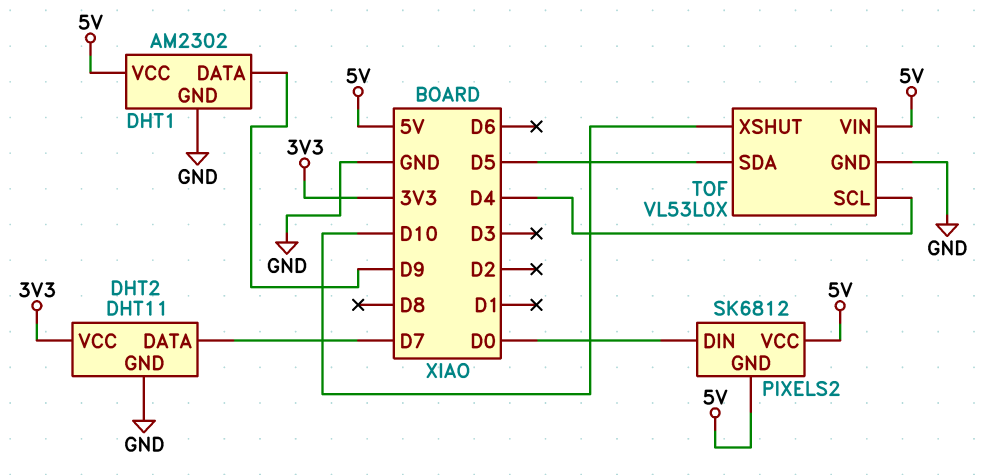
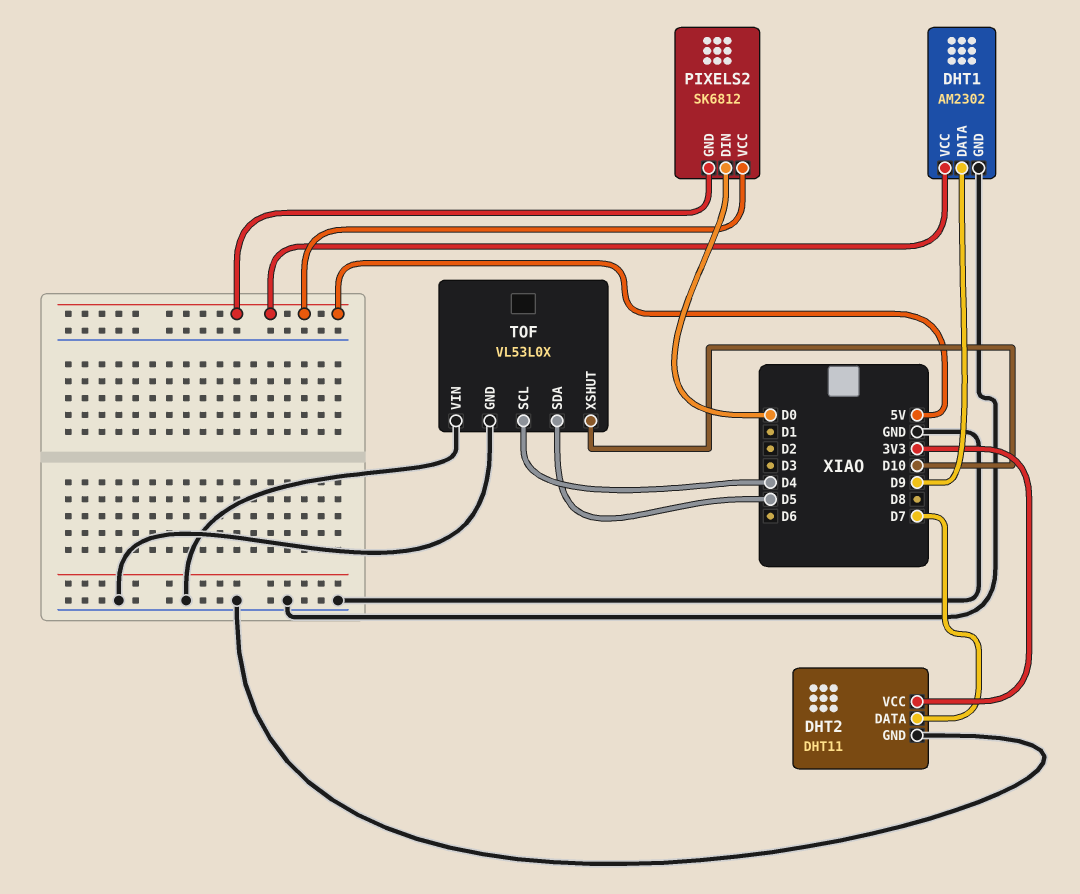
TOF pin VIN: 5V -> GND

